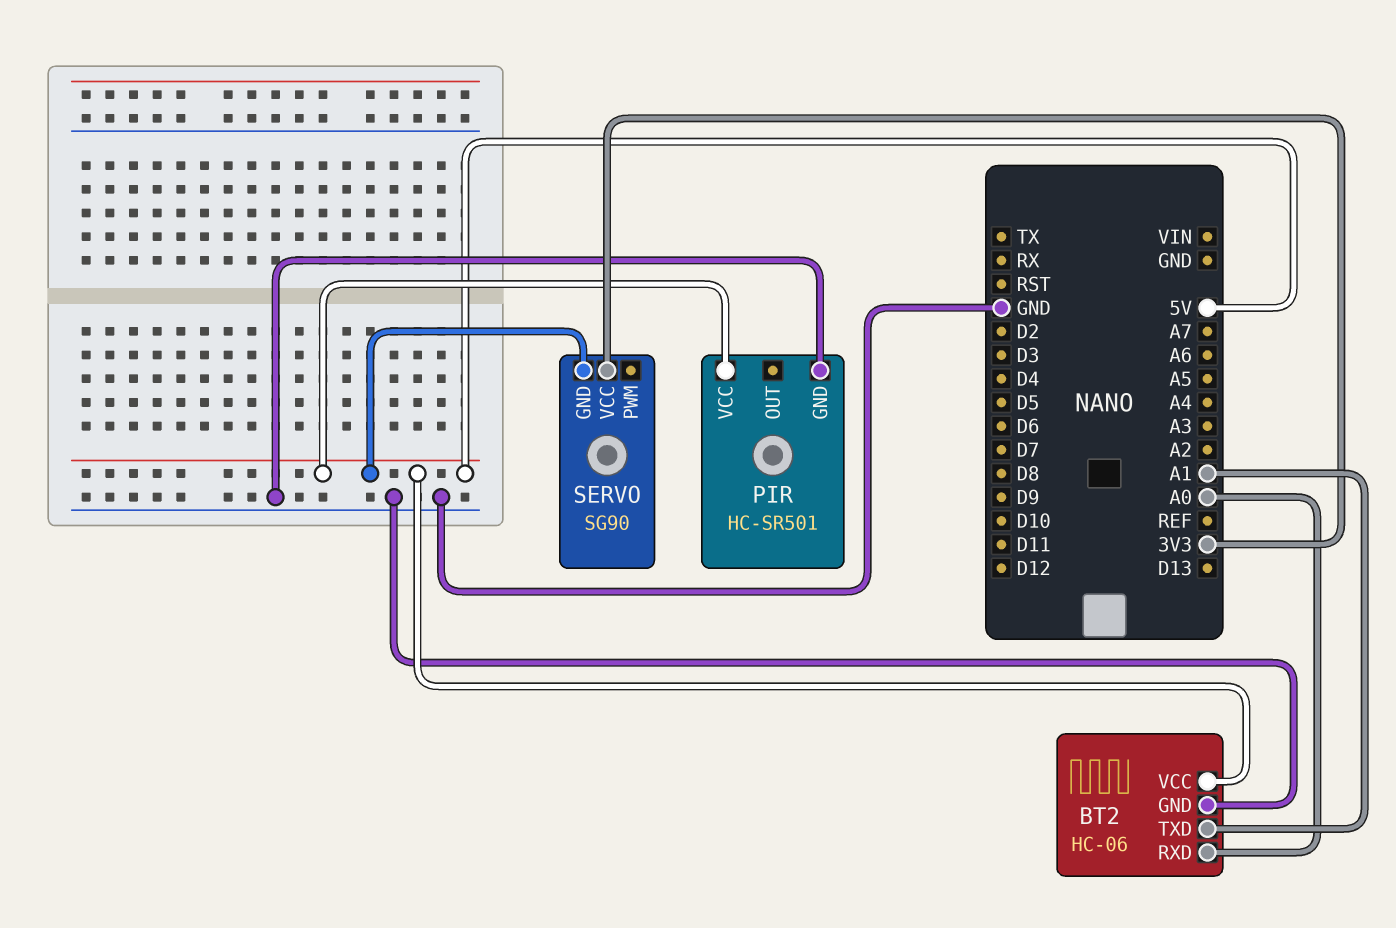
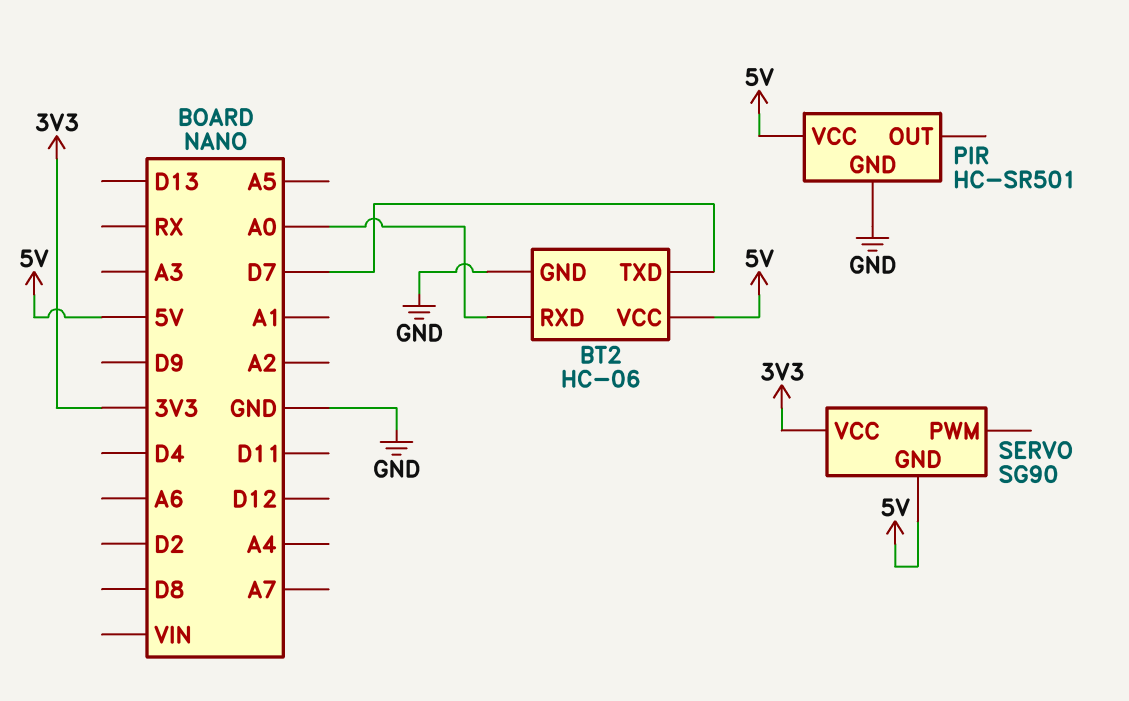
BT2 pin TXD: A1 -> D7

